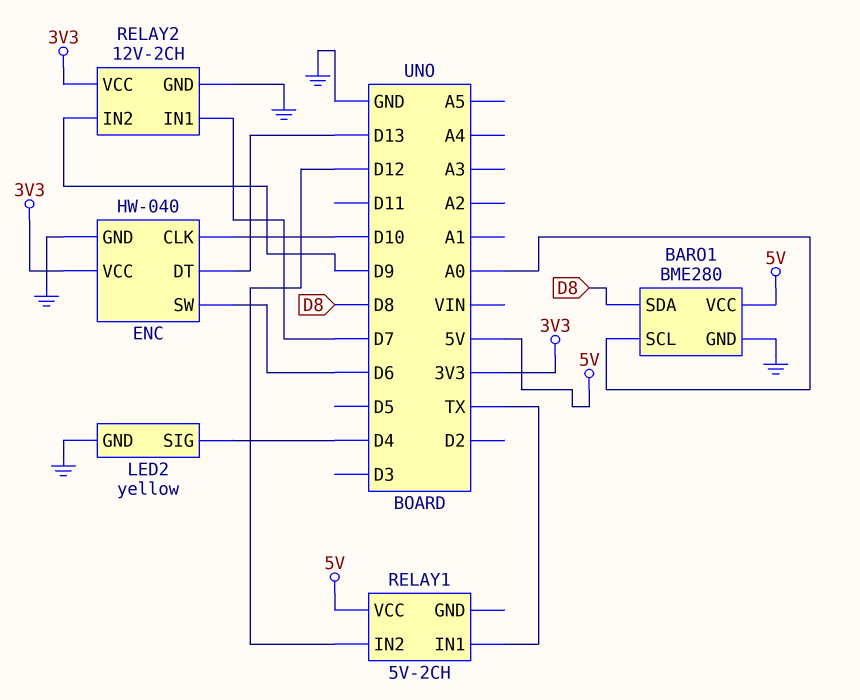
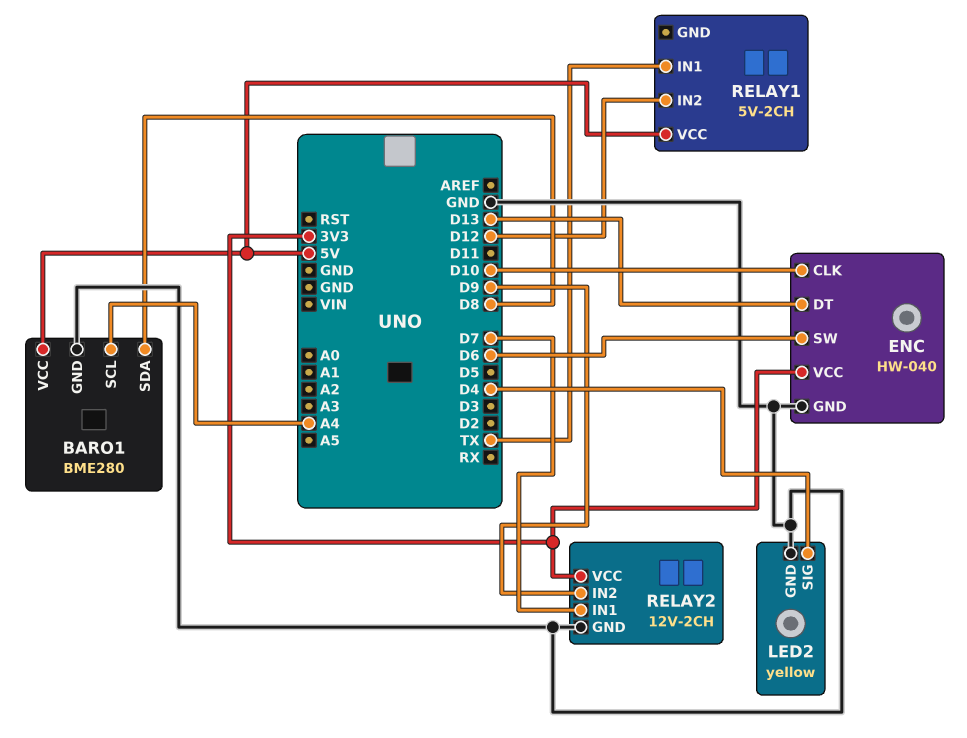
BARO1 pin SCL: A0 -> A4

